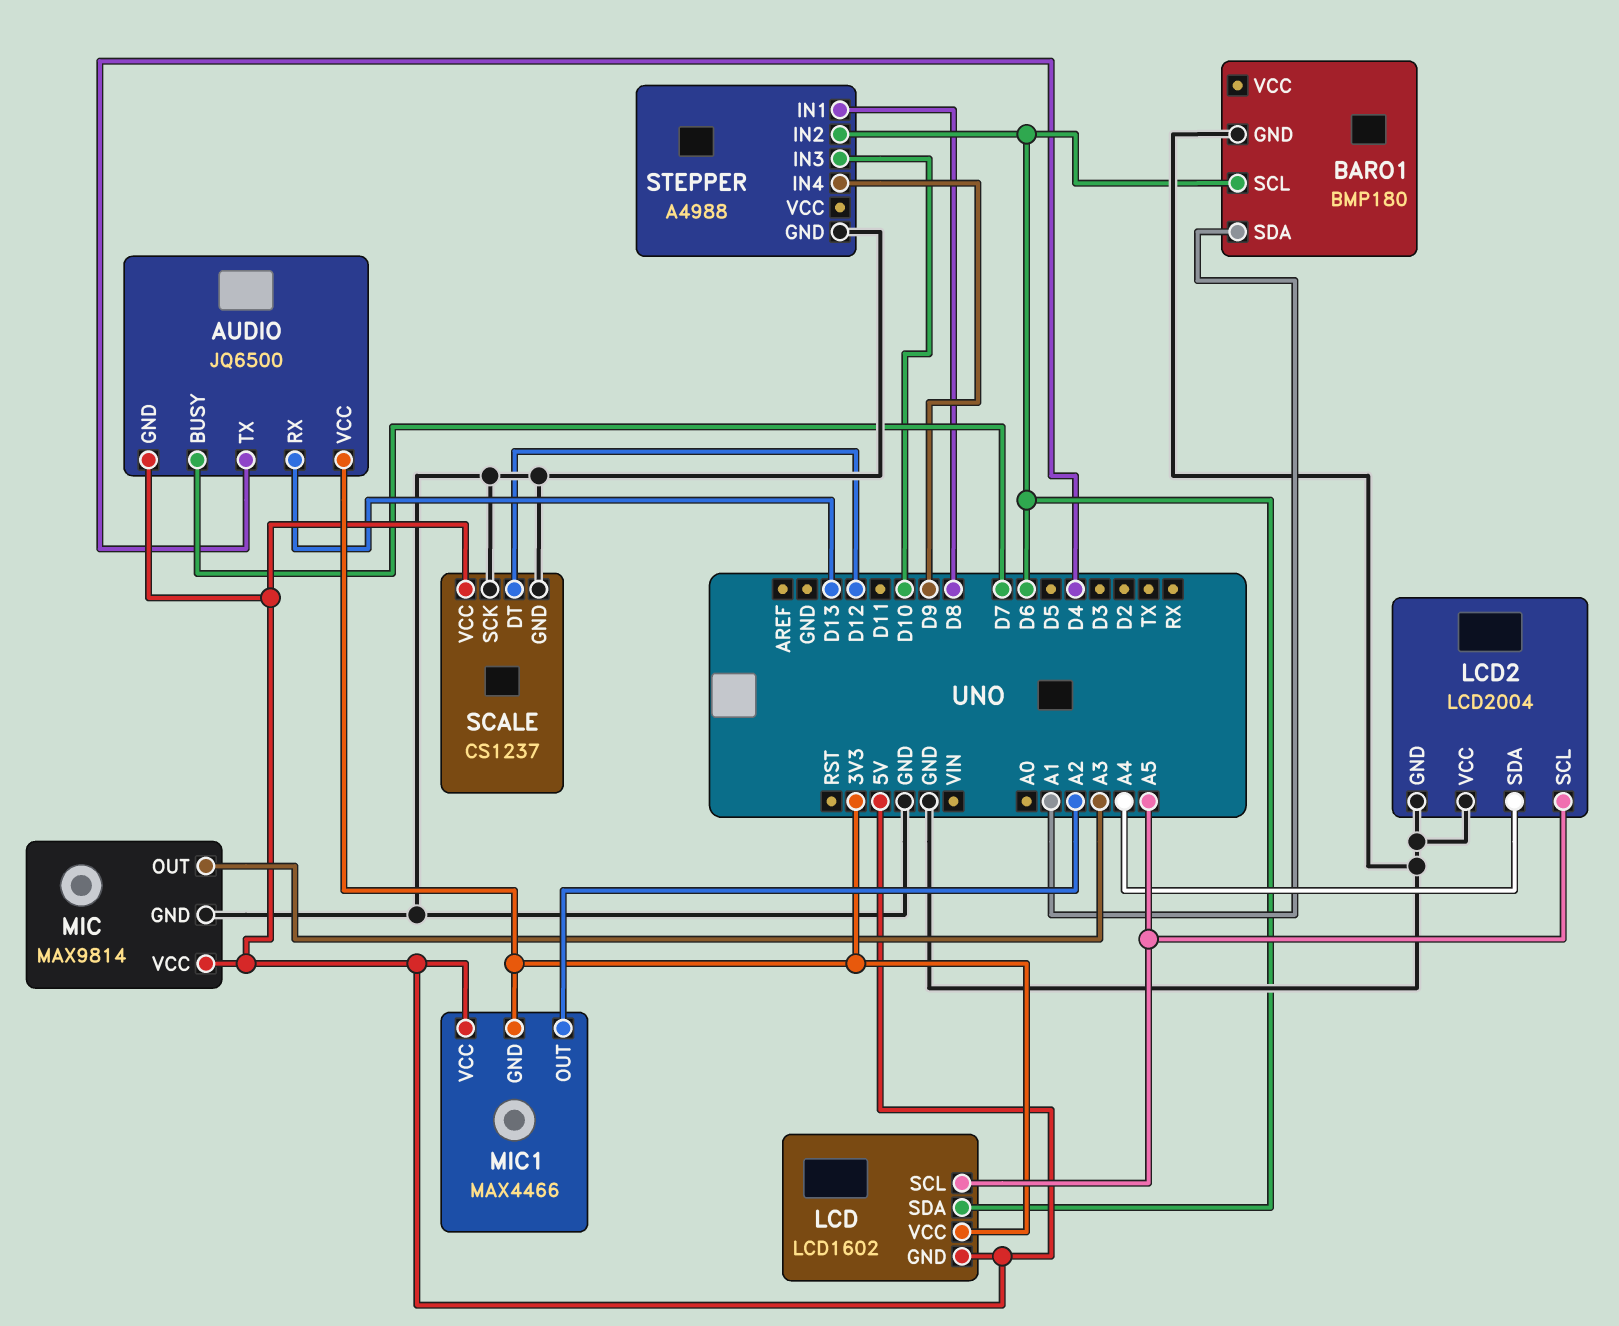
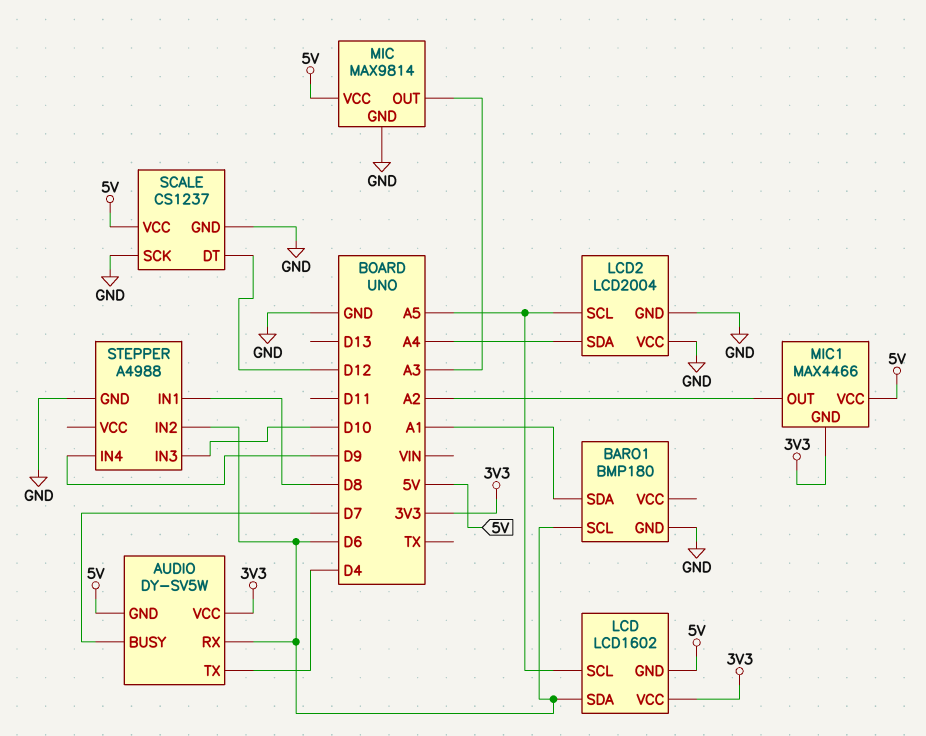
AUDIO: JQ6500 -> DY-SV5W
AUDIO pin RX: D13 -> D6

